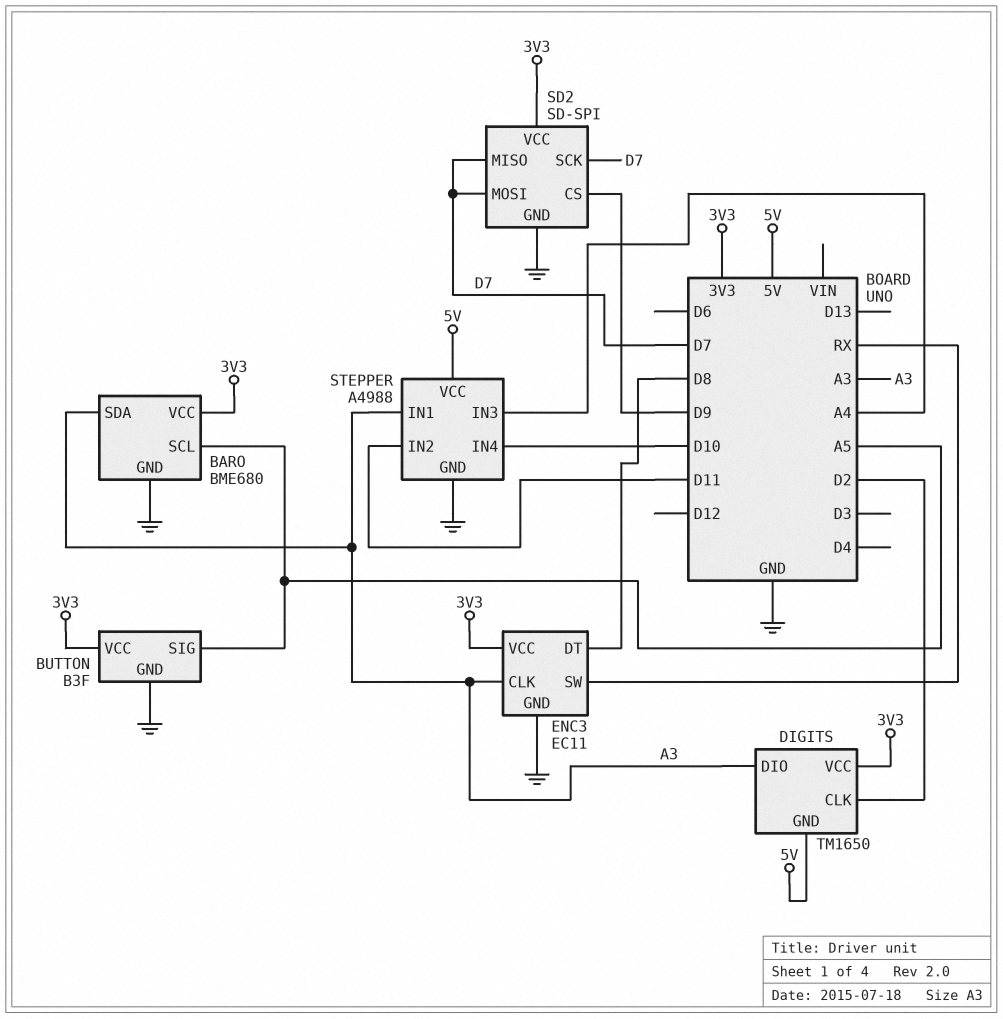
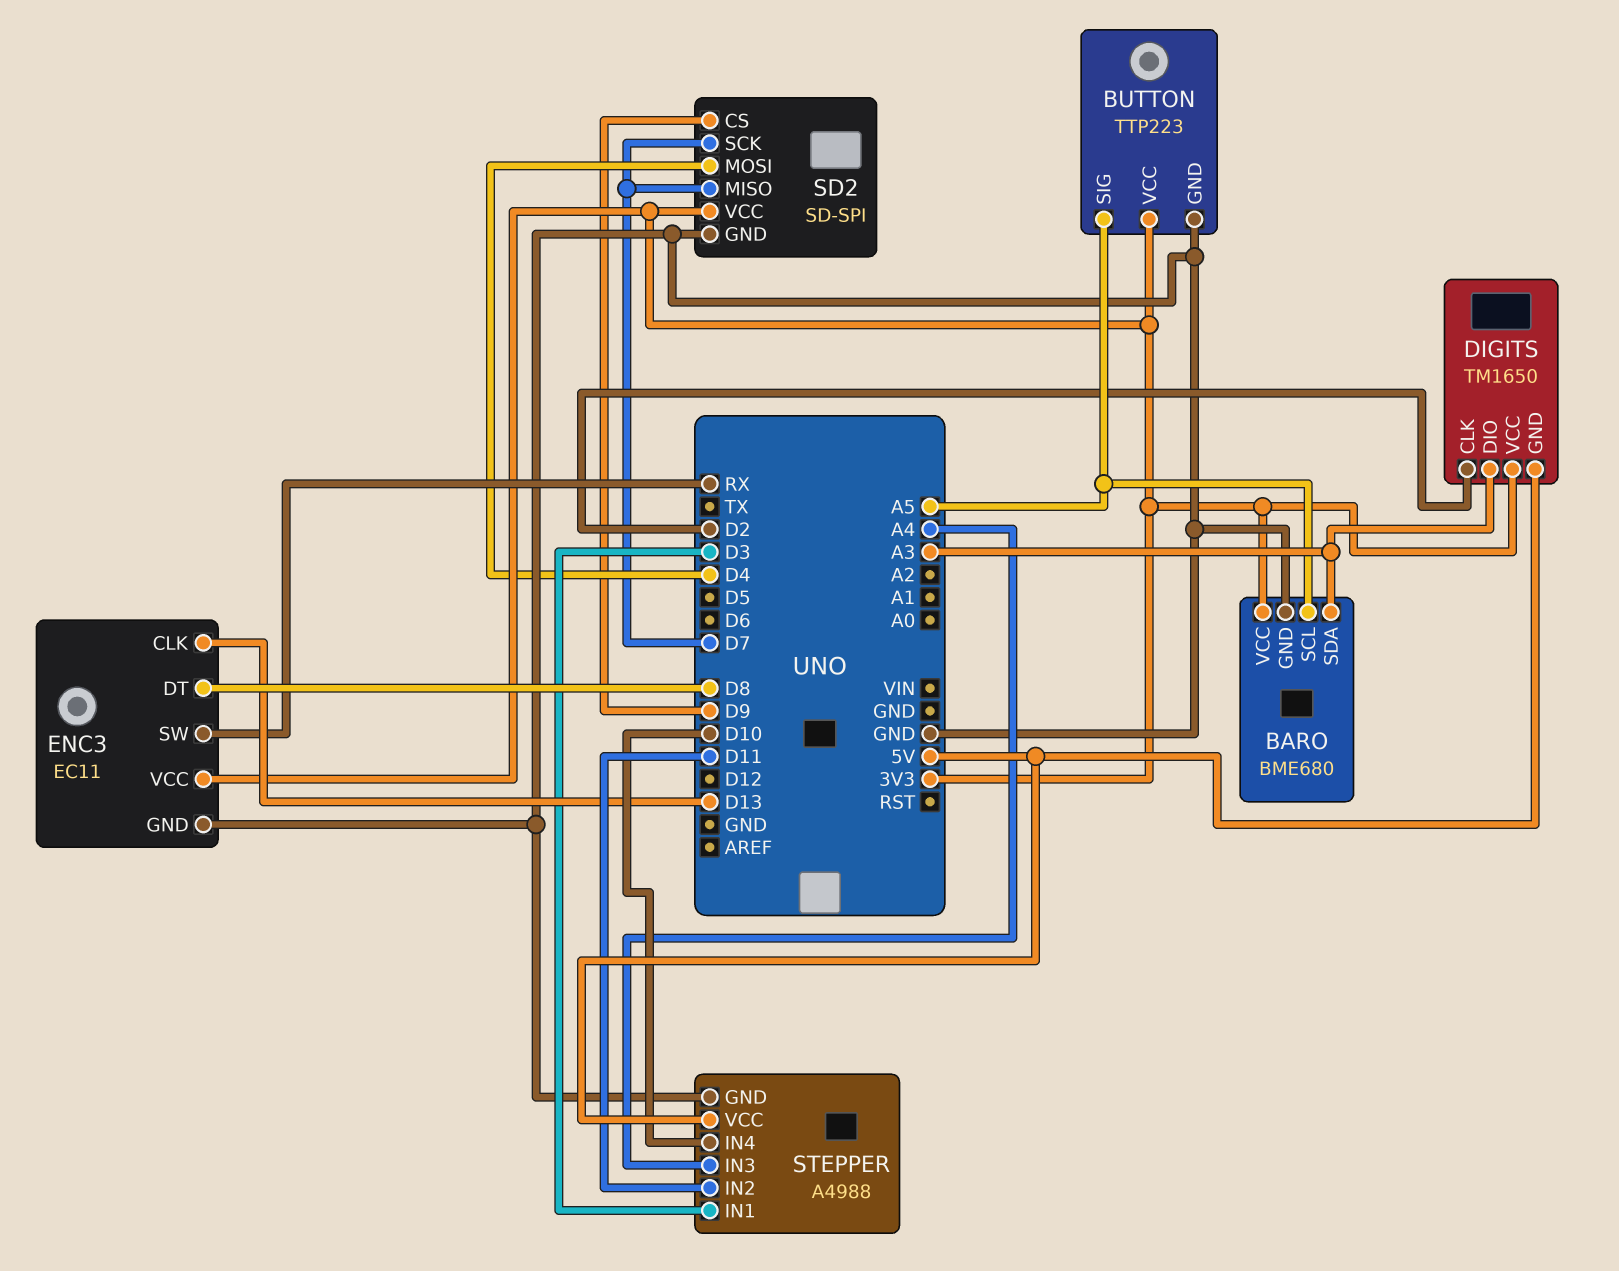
BUTTON: B3F -> TTP223
ENC3 pin CLK: A3 -> D13
SD2 pin MOSI: D7 -> D4
STEPPER pin IN1: A3 -> D3

